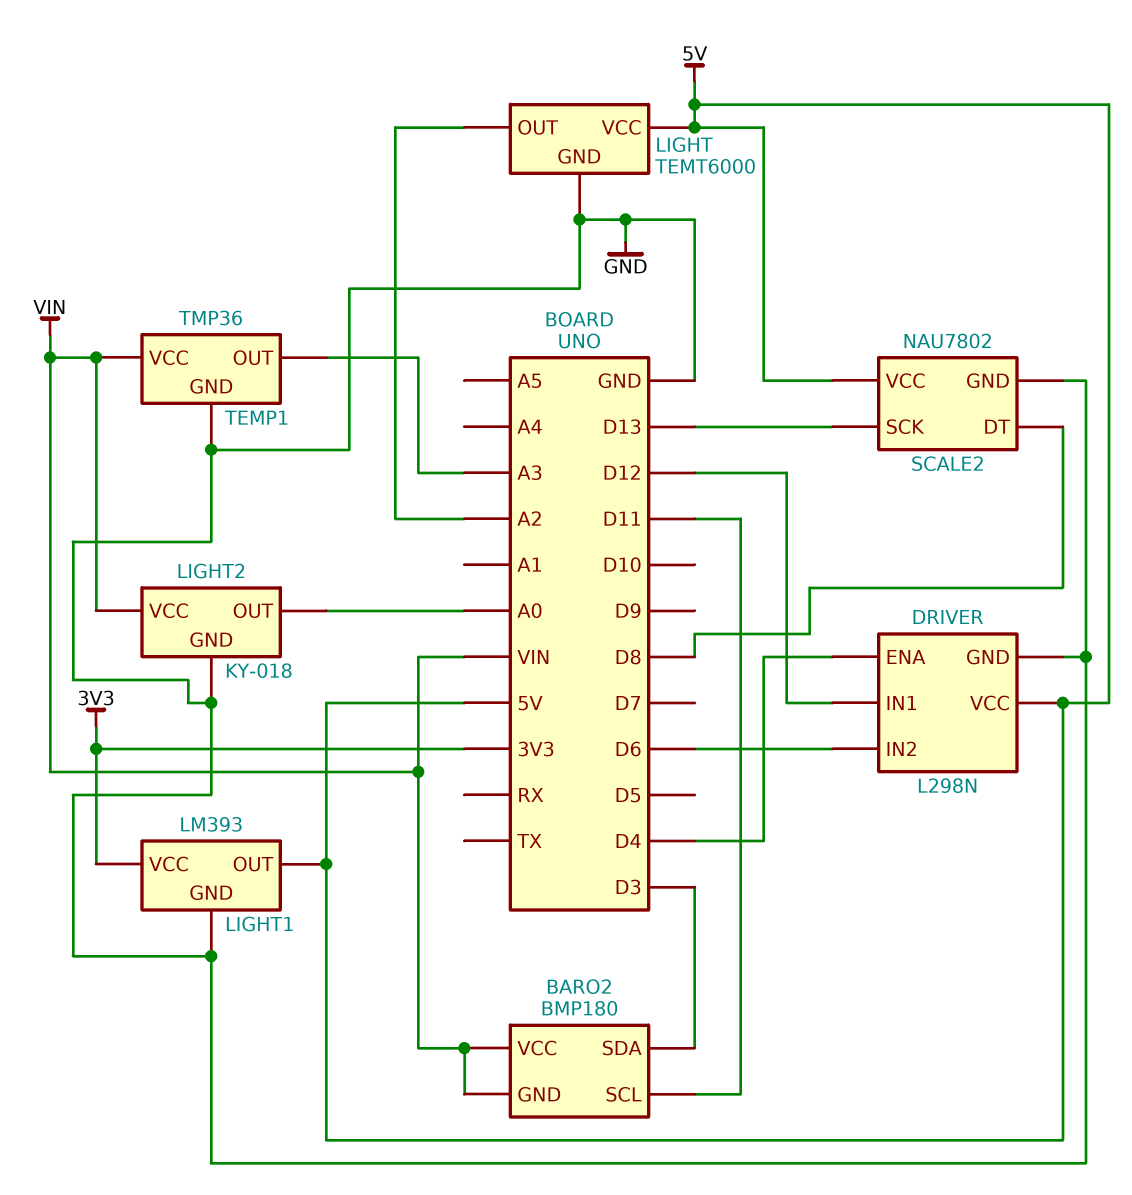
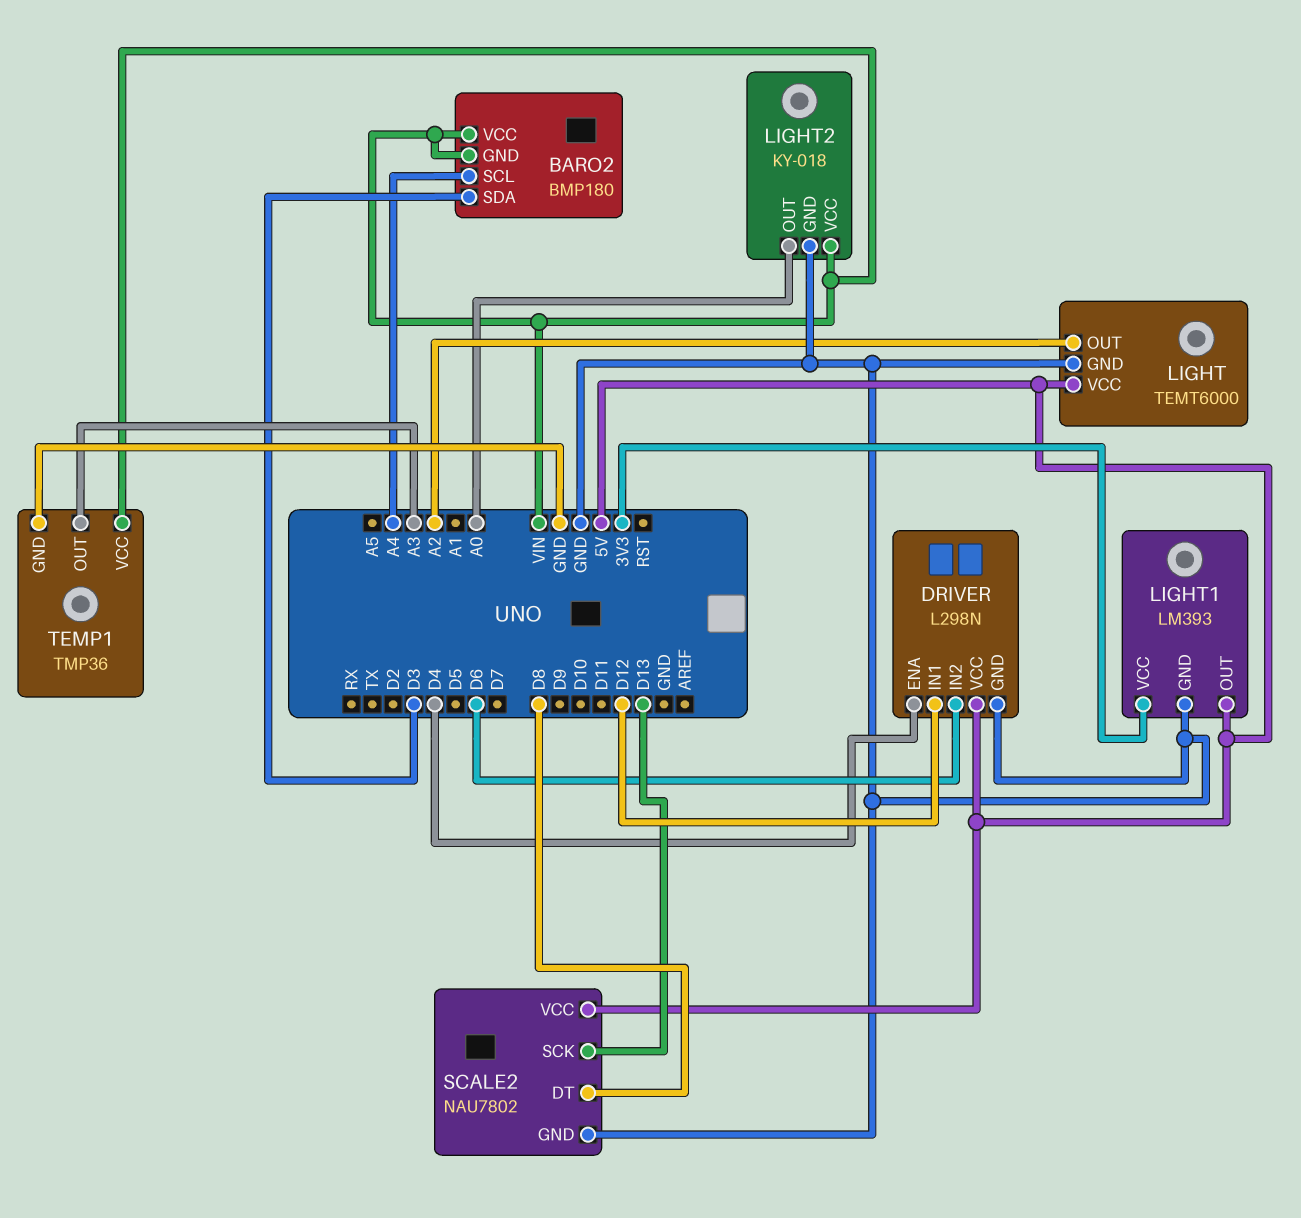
BARO2 pin SCL: D11 -> A4

